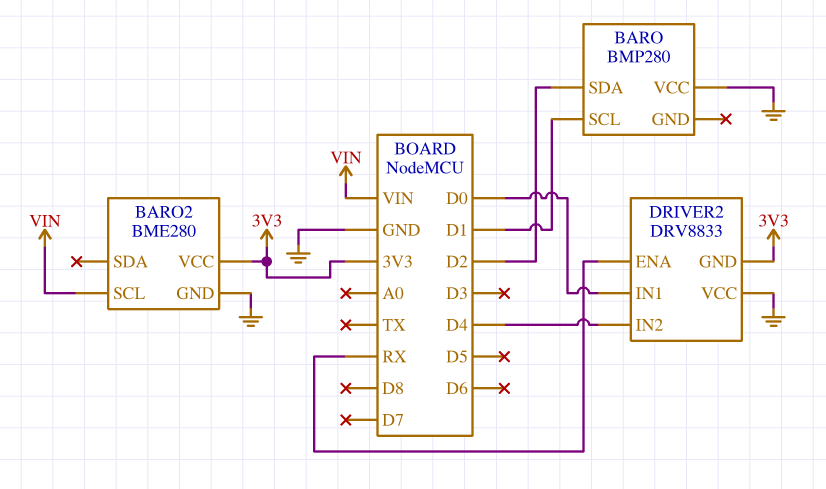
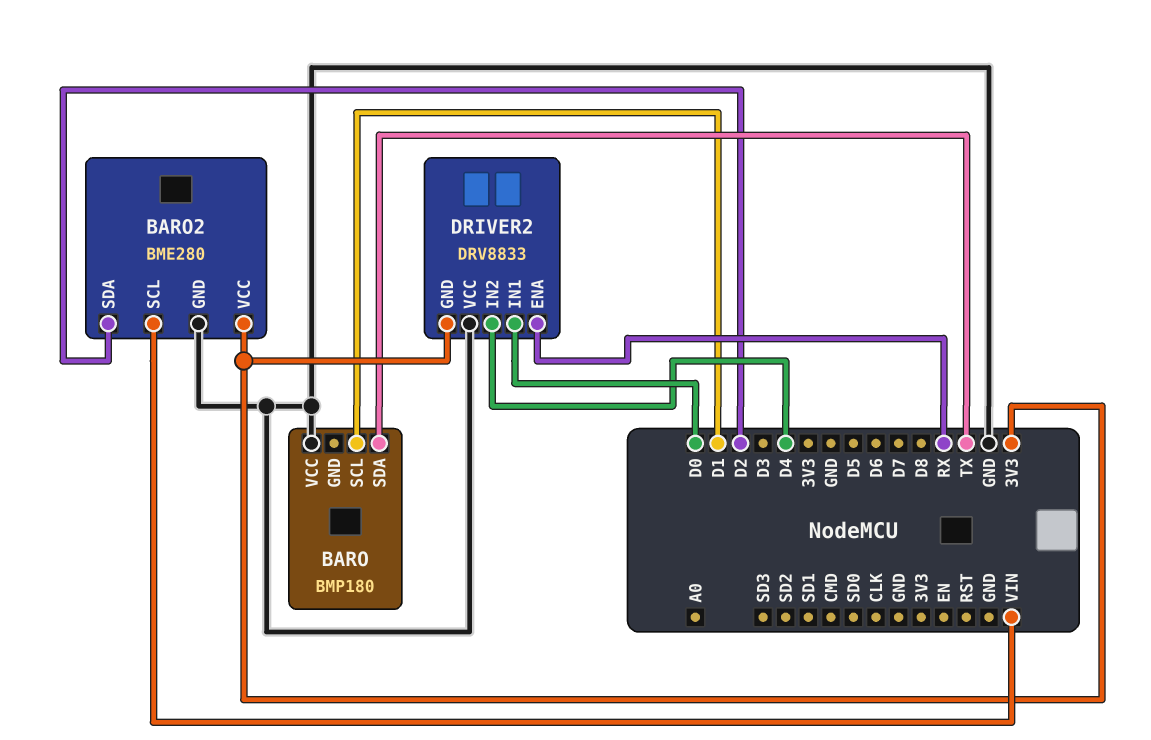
BARO: BMP280 -> BMP180
BARO pin SDA: D2 -> TX
BARO2 pin SDA: none -> D2

